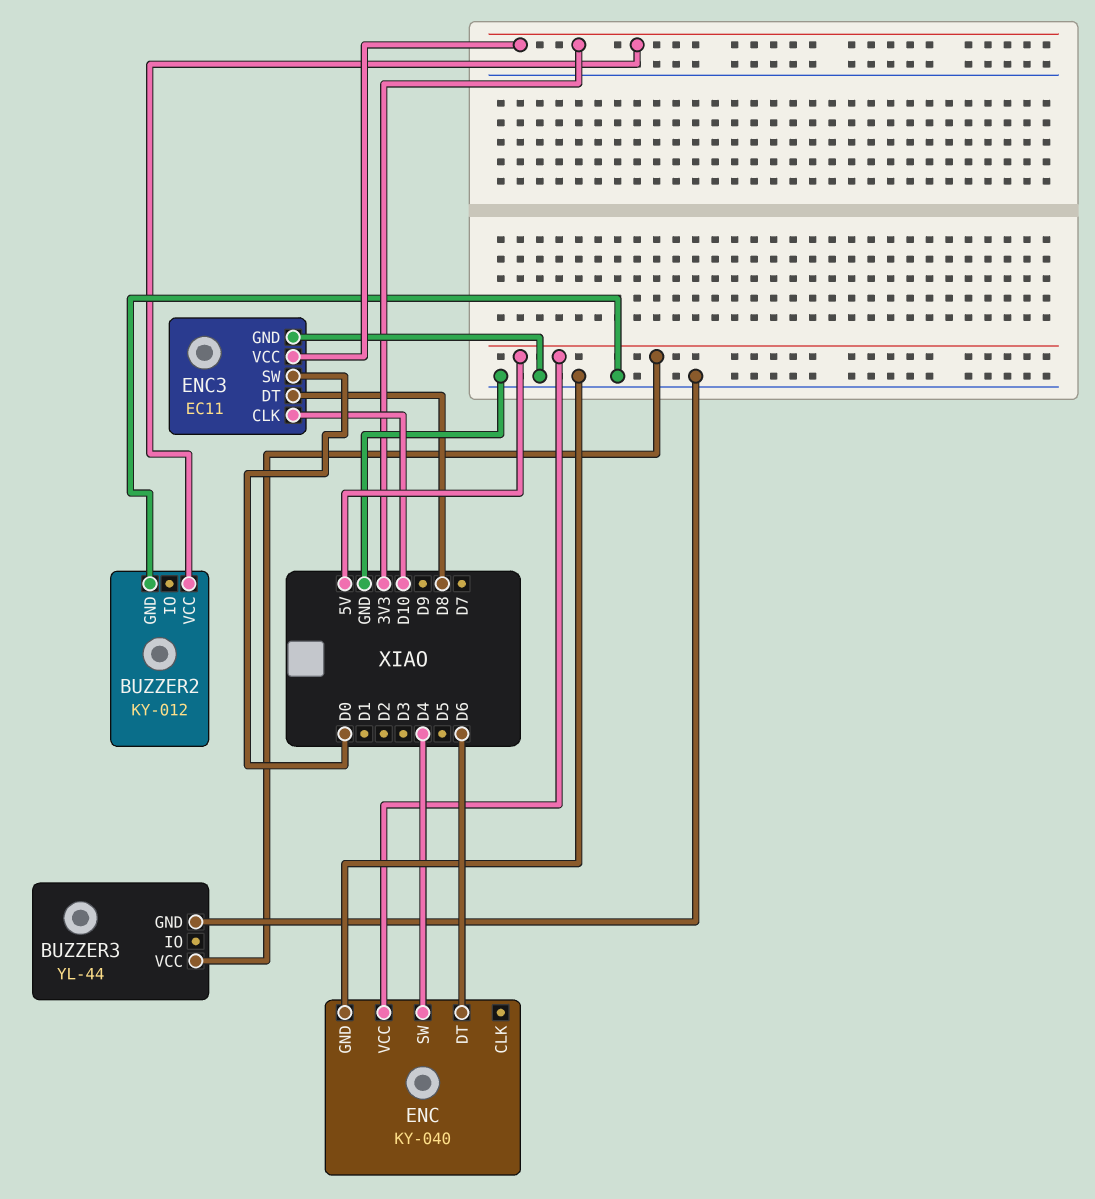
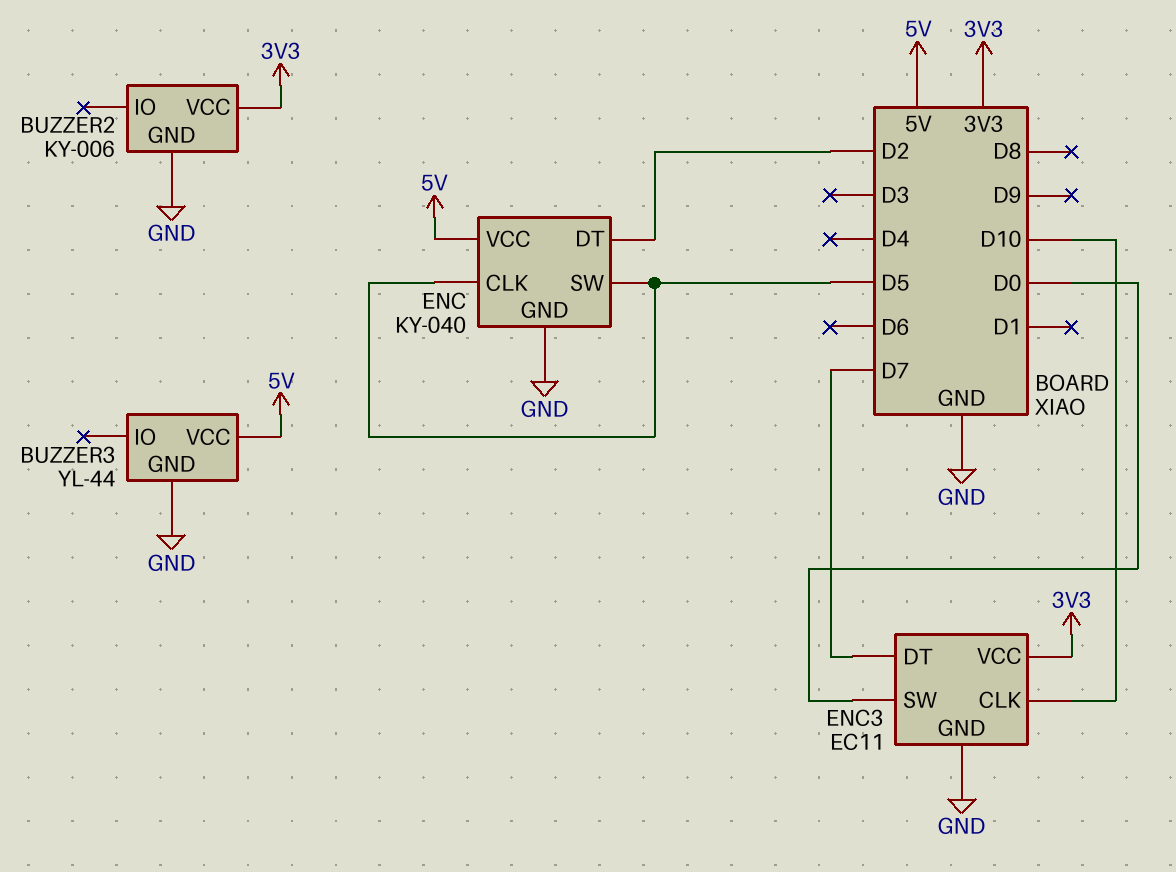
BUZZER2: KY-012 -> KY-006
ENC pin CLK: none -> D5
ENC pin DT: D6 -> D2
ENC pin SW: D4 -> D5
ENC3 pin DT: D8 -> D7

